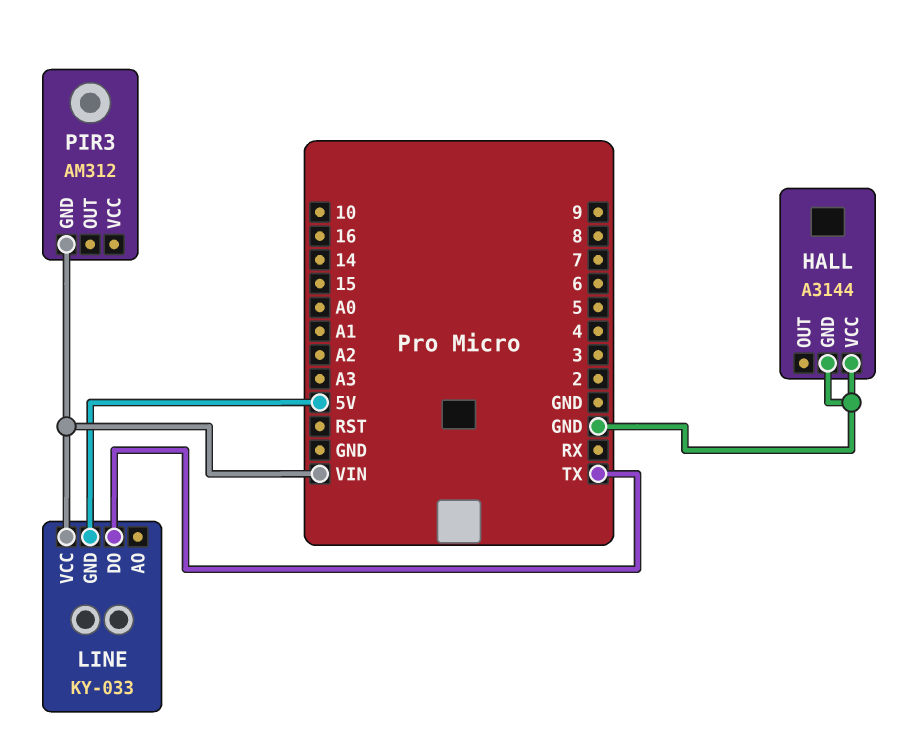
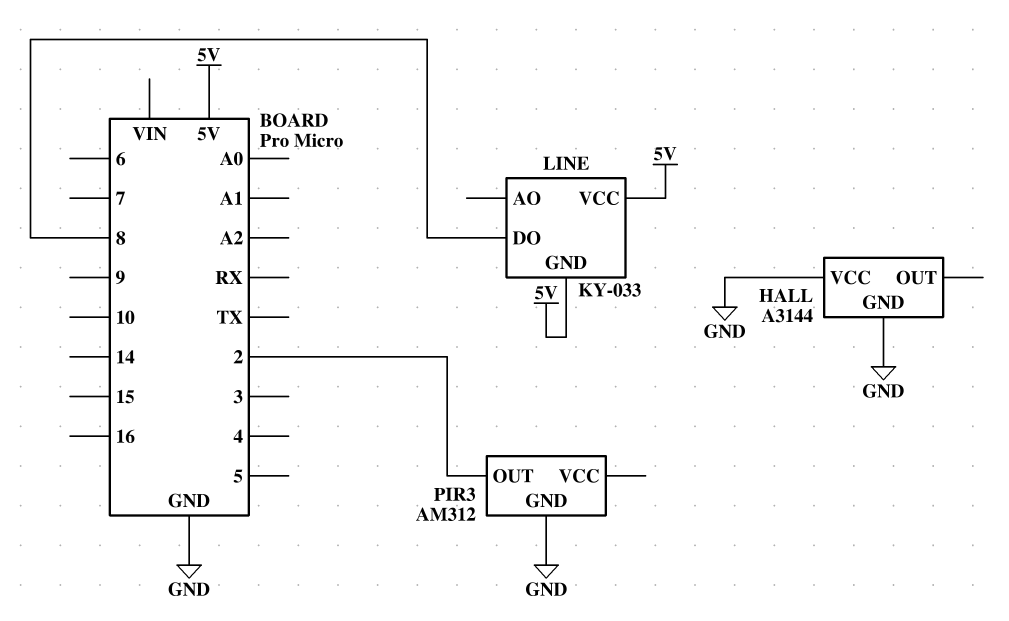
LINE pin DO: TX -> 8
LINE pin VCC: VIN -> 5V
PIR3 pin GND: VIN -> GND
PIR3 pin OUT: none -> 2

